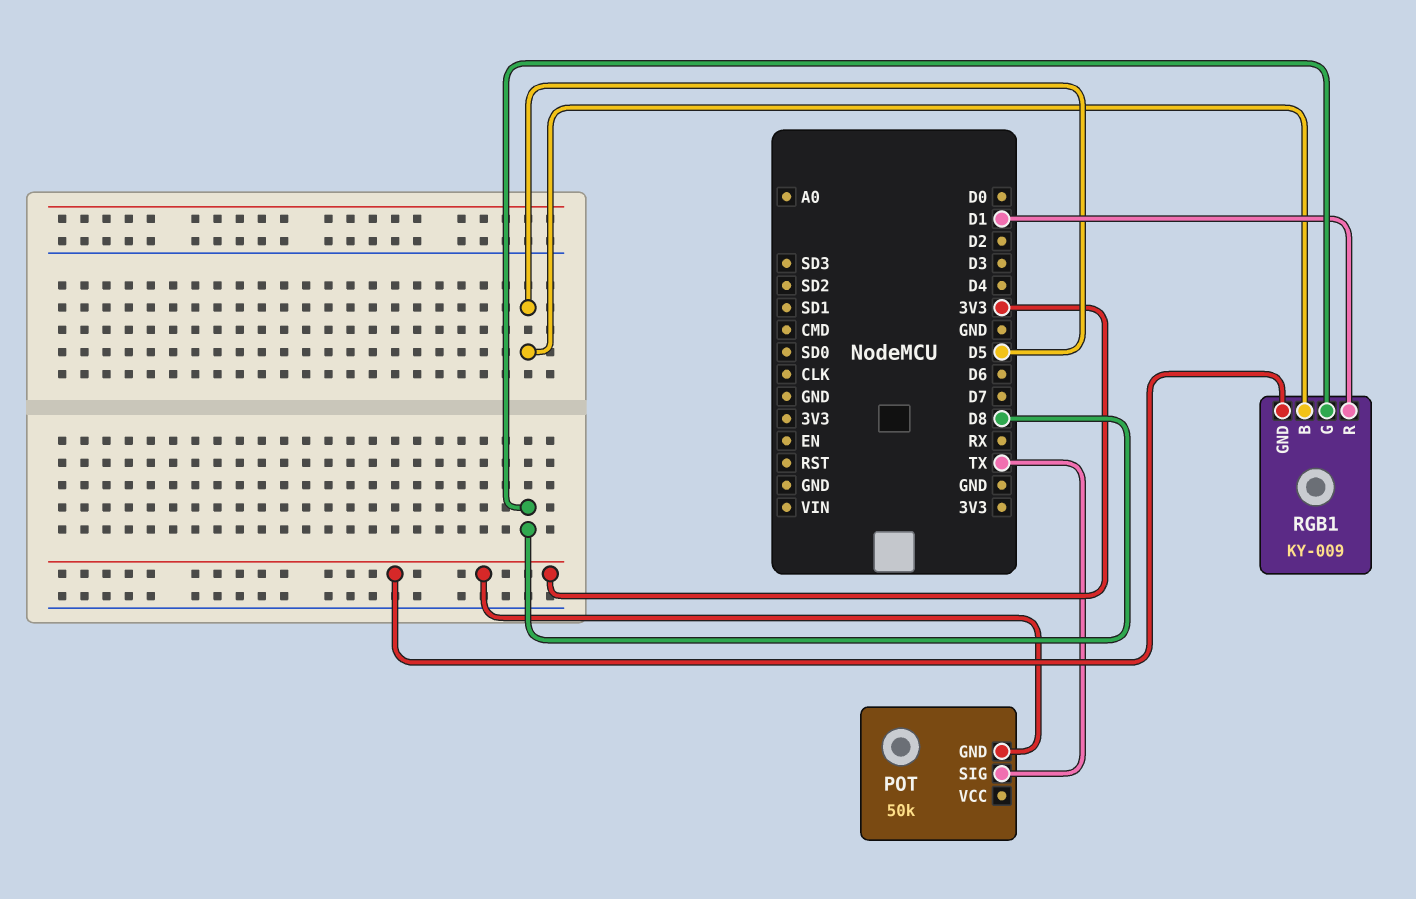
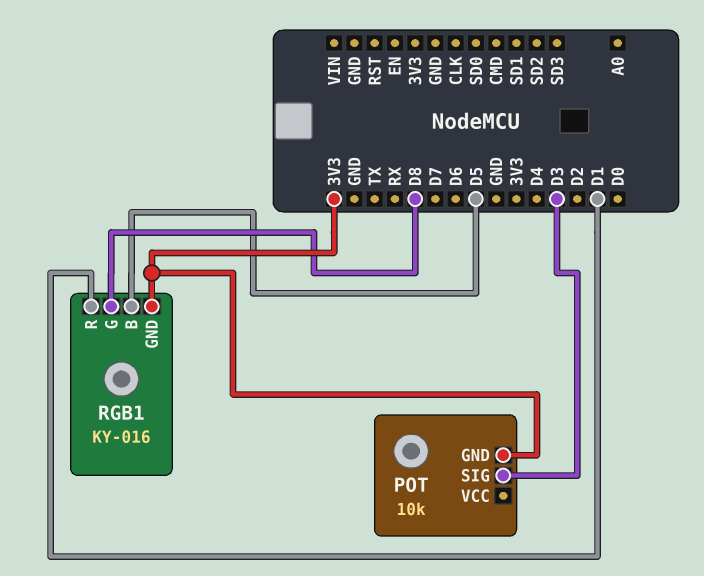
POT: 50k -> 10k
POT pin SIG: TX -> D3
RGB1: KY-009 -> KY-016

